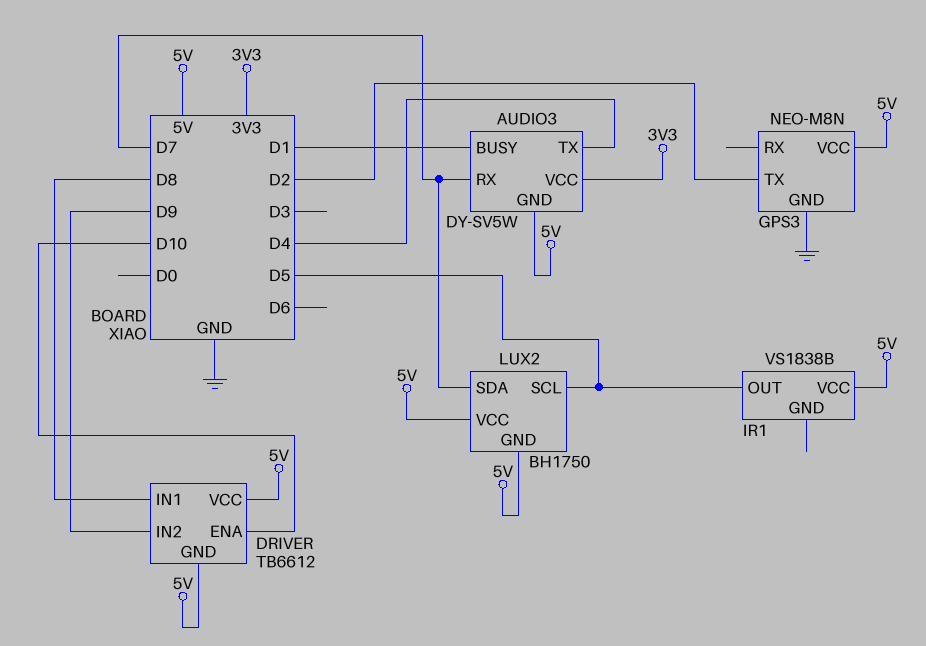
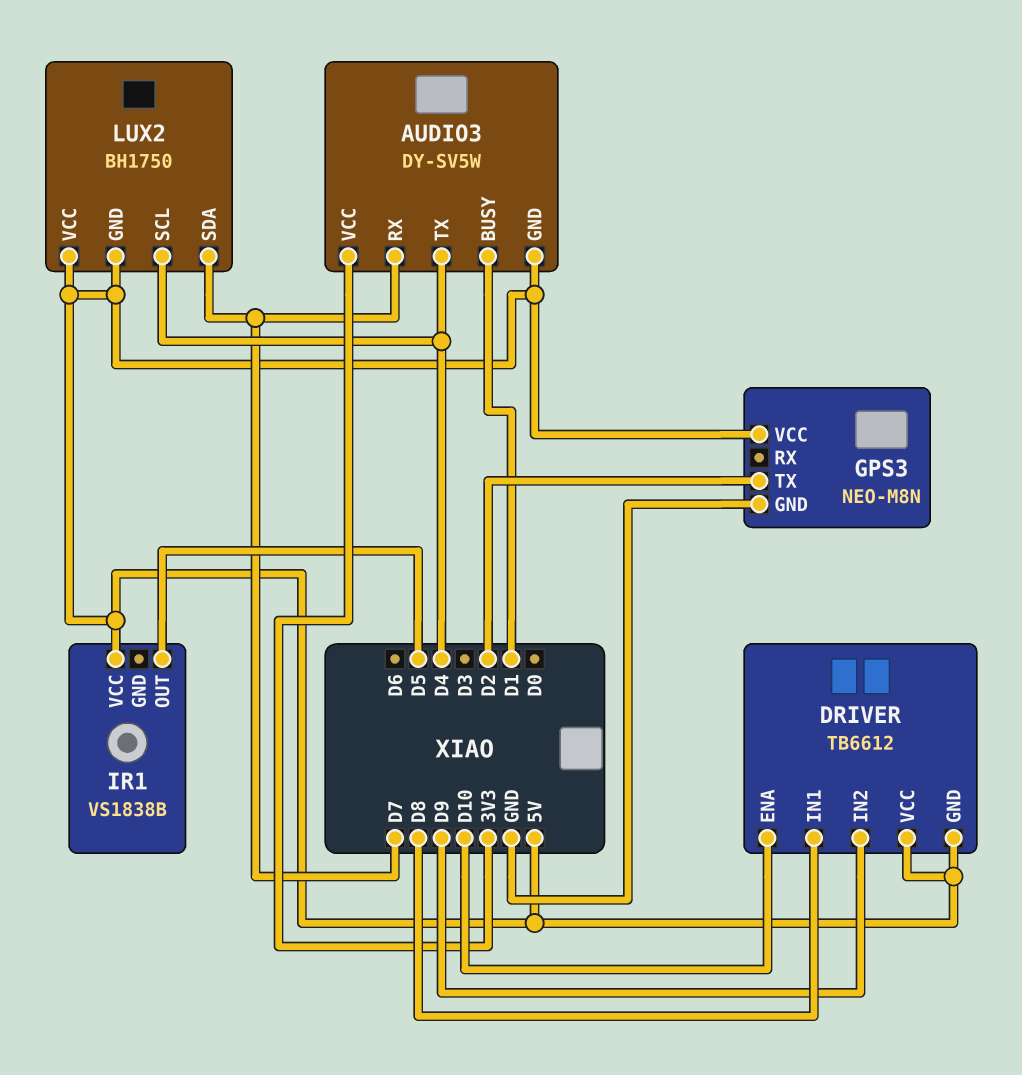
LUX2 pin SCL: D5 -> D4

